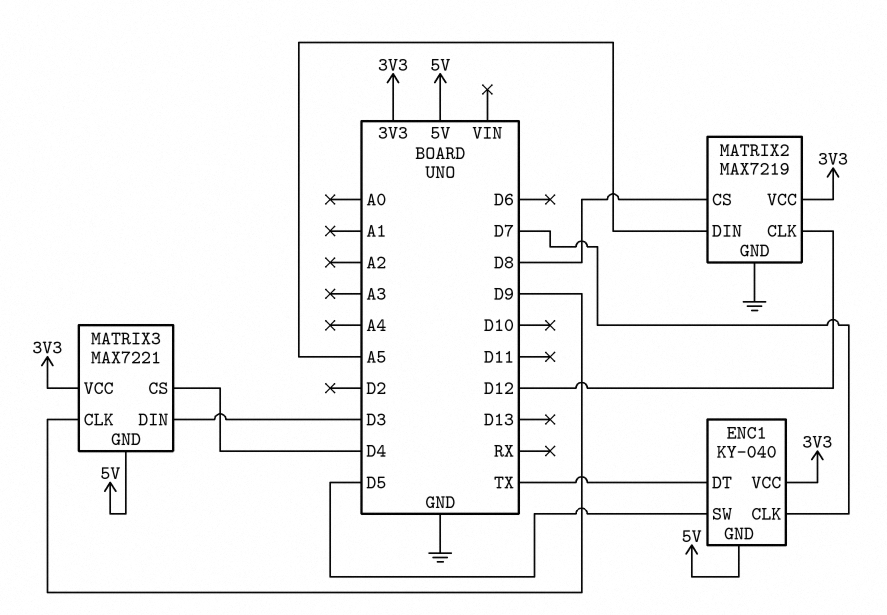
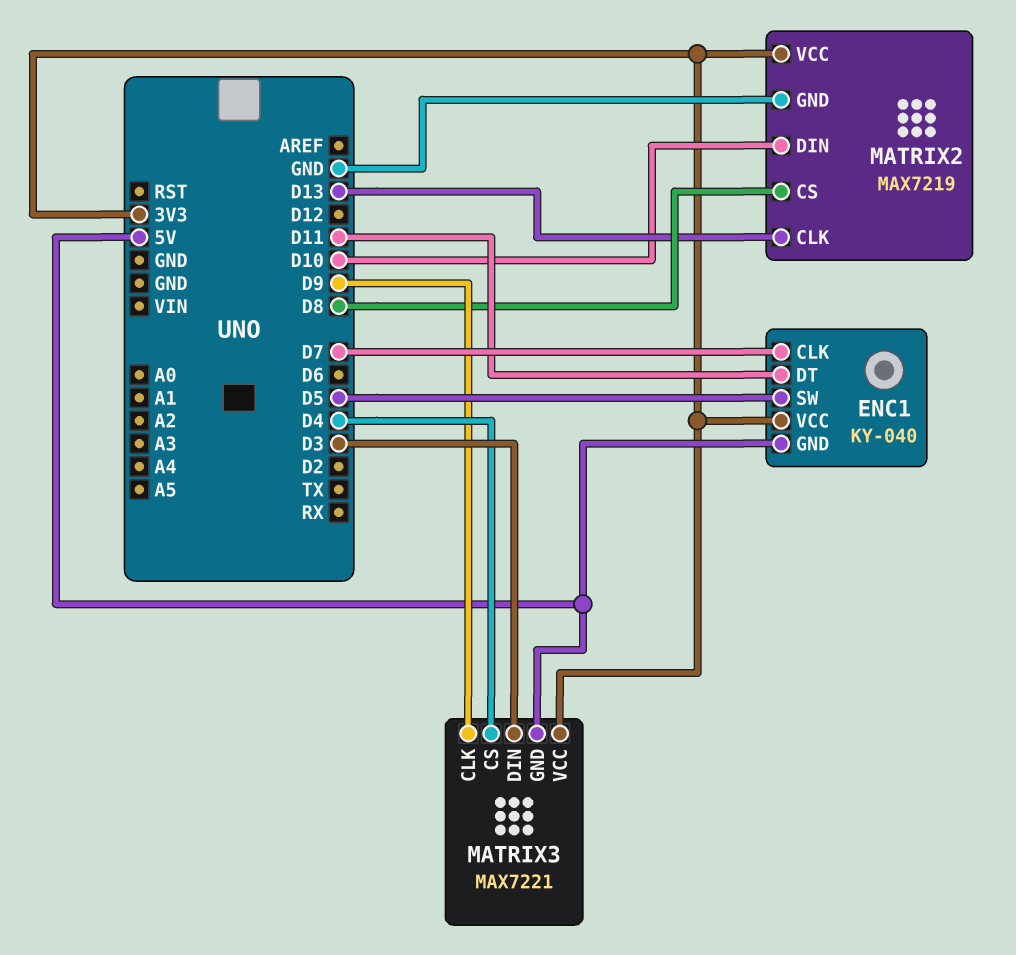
ENC1 pin DT: TX -> D11
MATRIX2 pin CLK: D12 -> D13
MATRIX2 pin DIN: A5 -> D10

